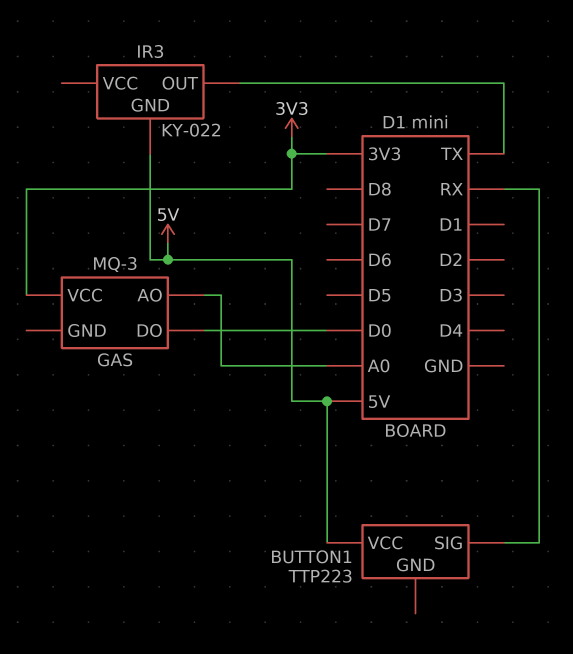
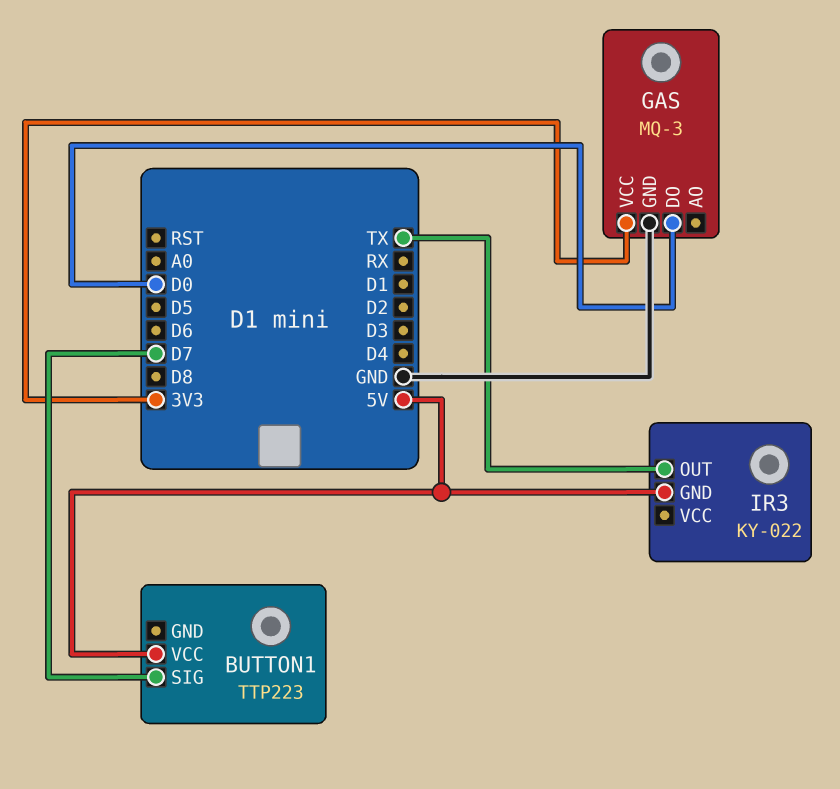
BUTTON1 pin SIG: RX -> D7
GAS pin AO: A0 -> none
GAS pin GND: none -> GND

